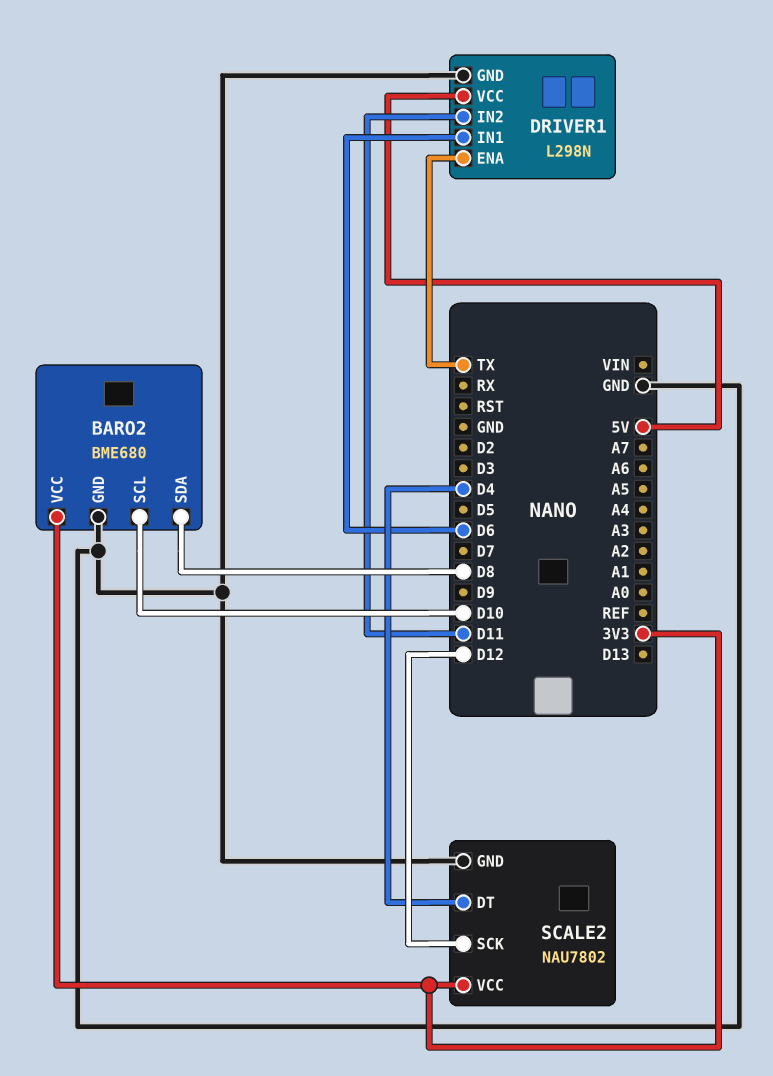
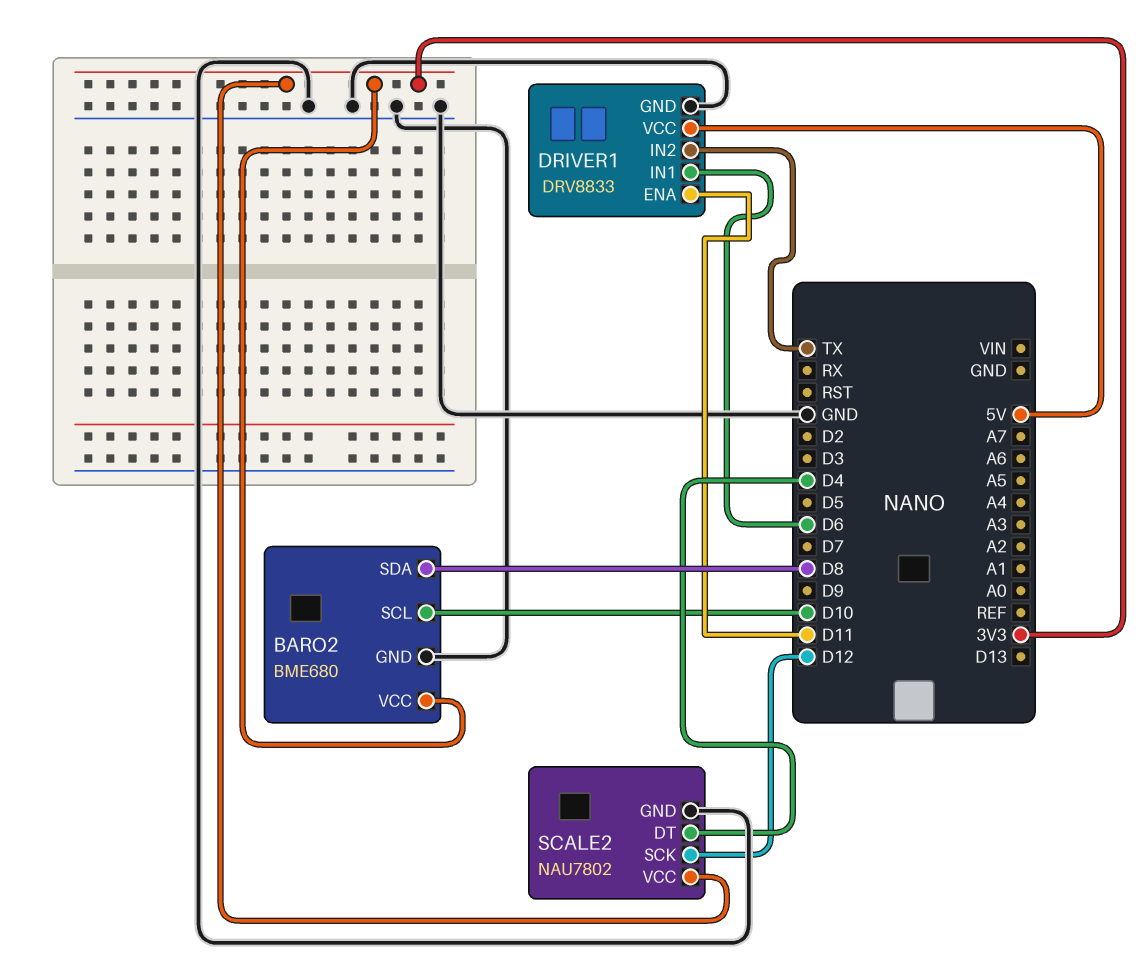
DRIVER1: L298N -> DRV8833
DRIVER1 pin ENA: TX -> D11
DRIVER1 pin IN2: D11 -> TX

